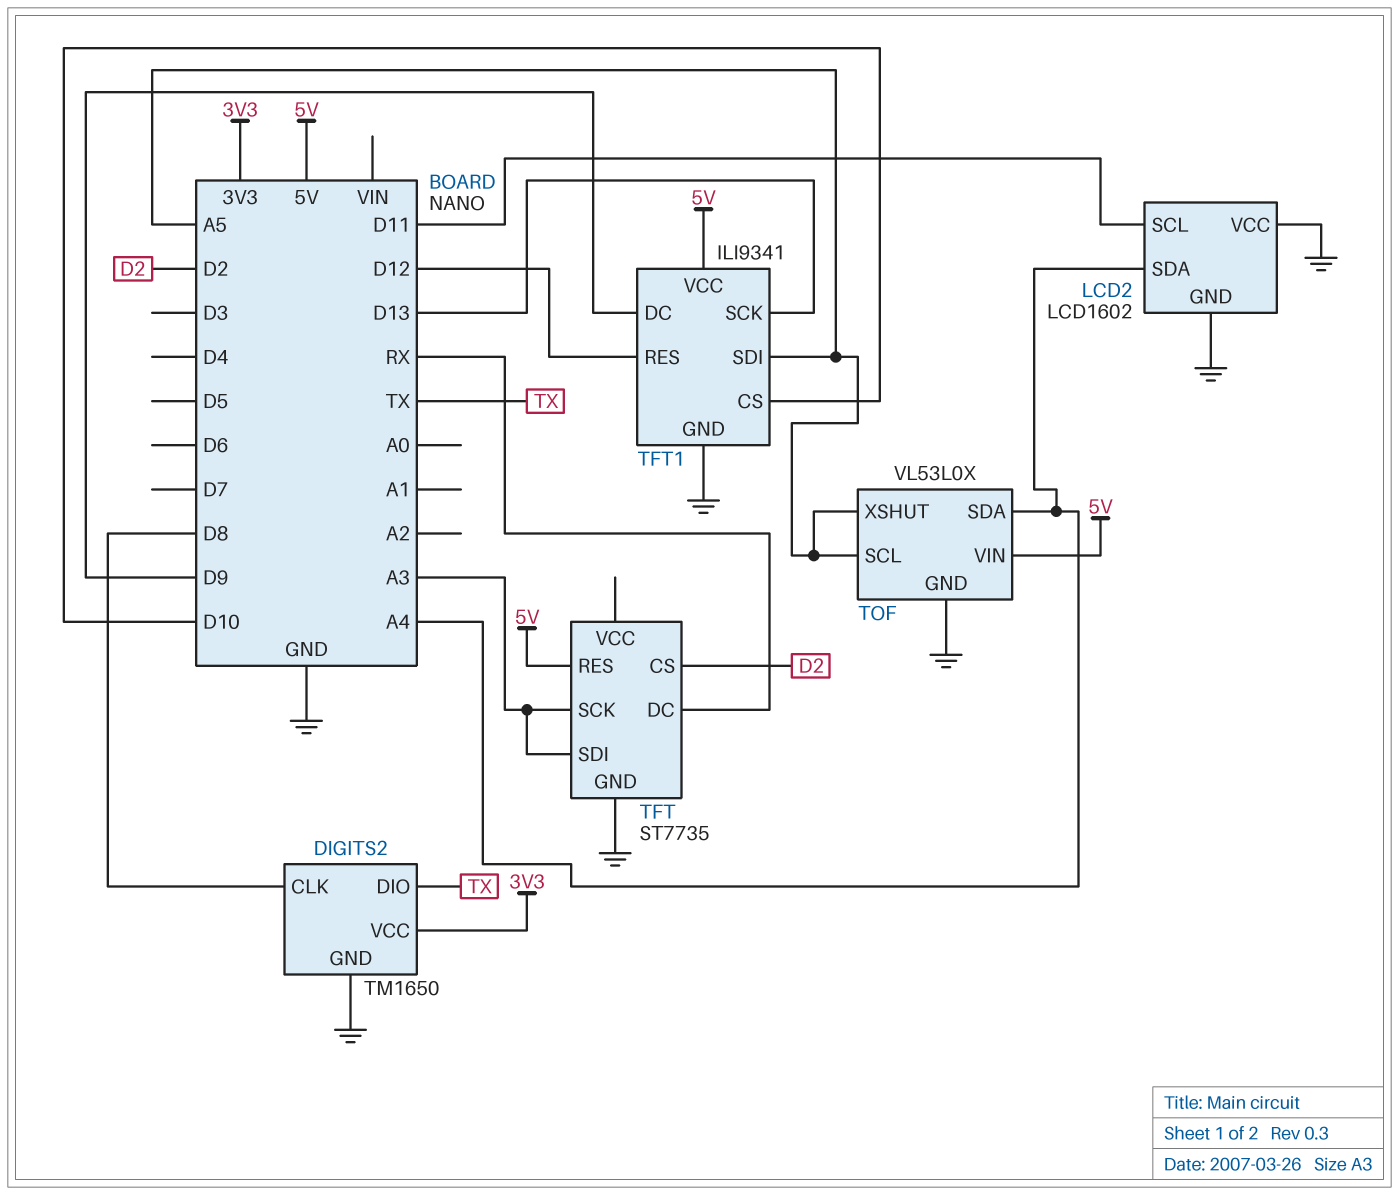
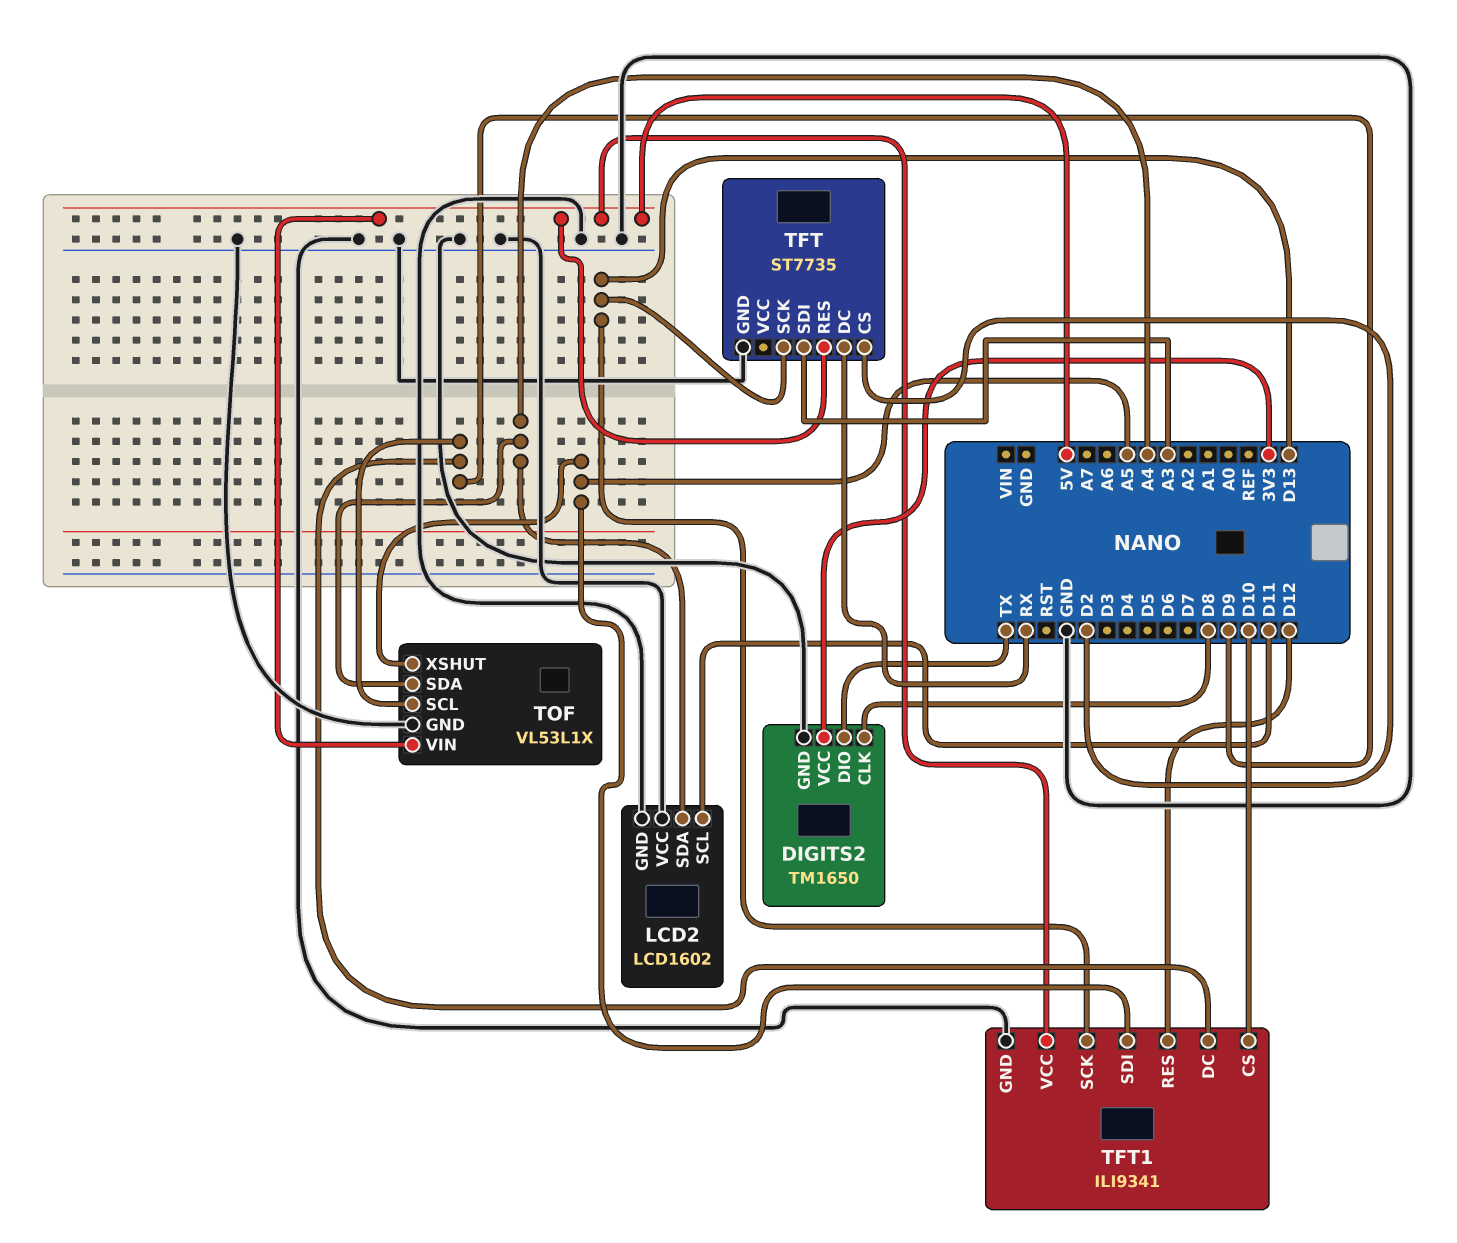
TFT pin SCK: A3 -> D13
TOF: VL53L0X -> VL53L1X
TOF pin SCL: A5 -> D9

